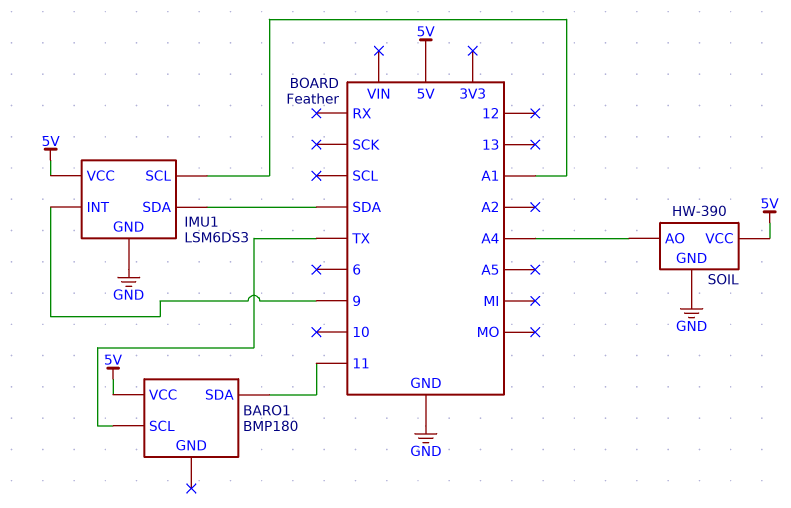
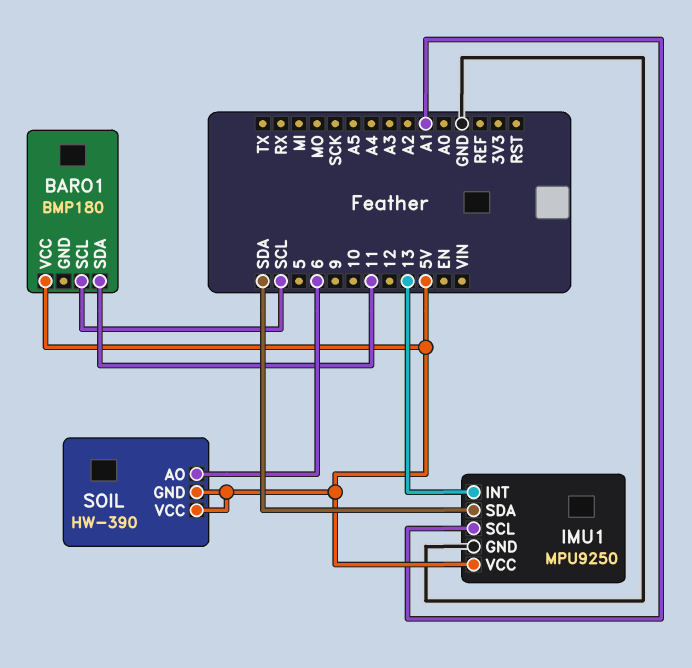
BARO1 pin SCL: TX -> SCL
IMU1: LSM6DS3 -> MPU9250
IMU1 pin INT: 9 -> 13
SOIL pin AO: A4 -> 6
SOIL pin GND: GND -> 5V

